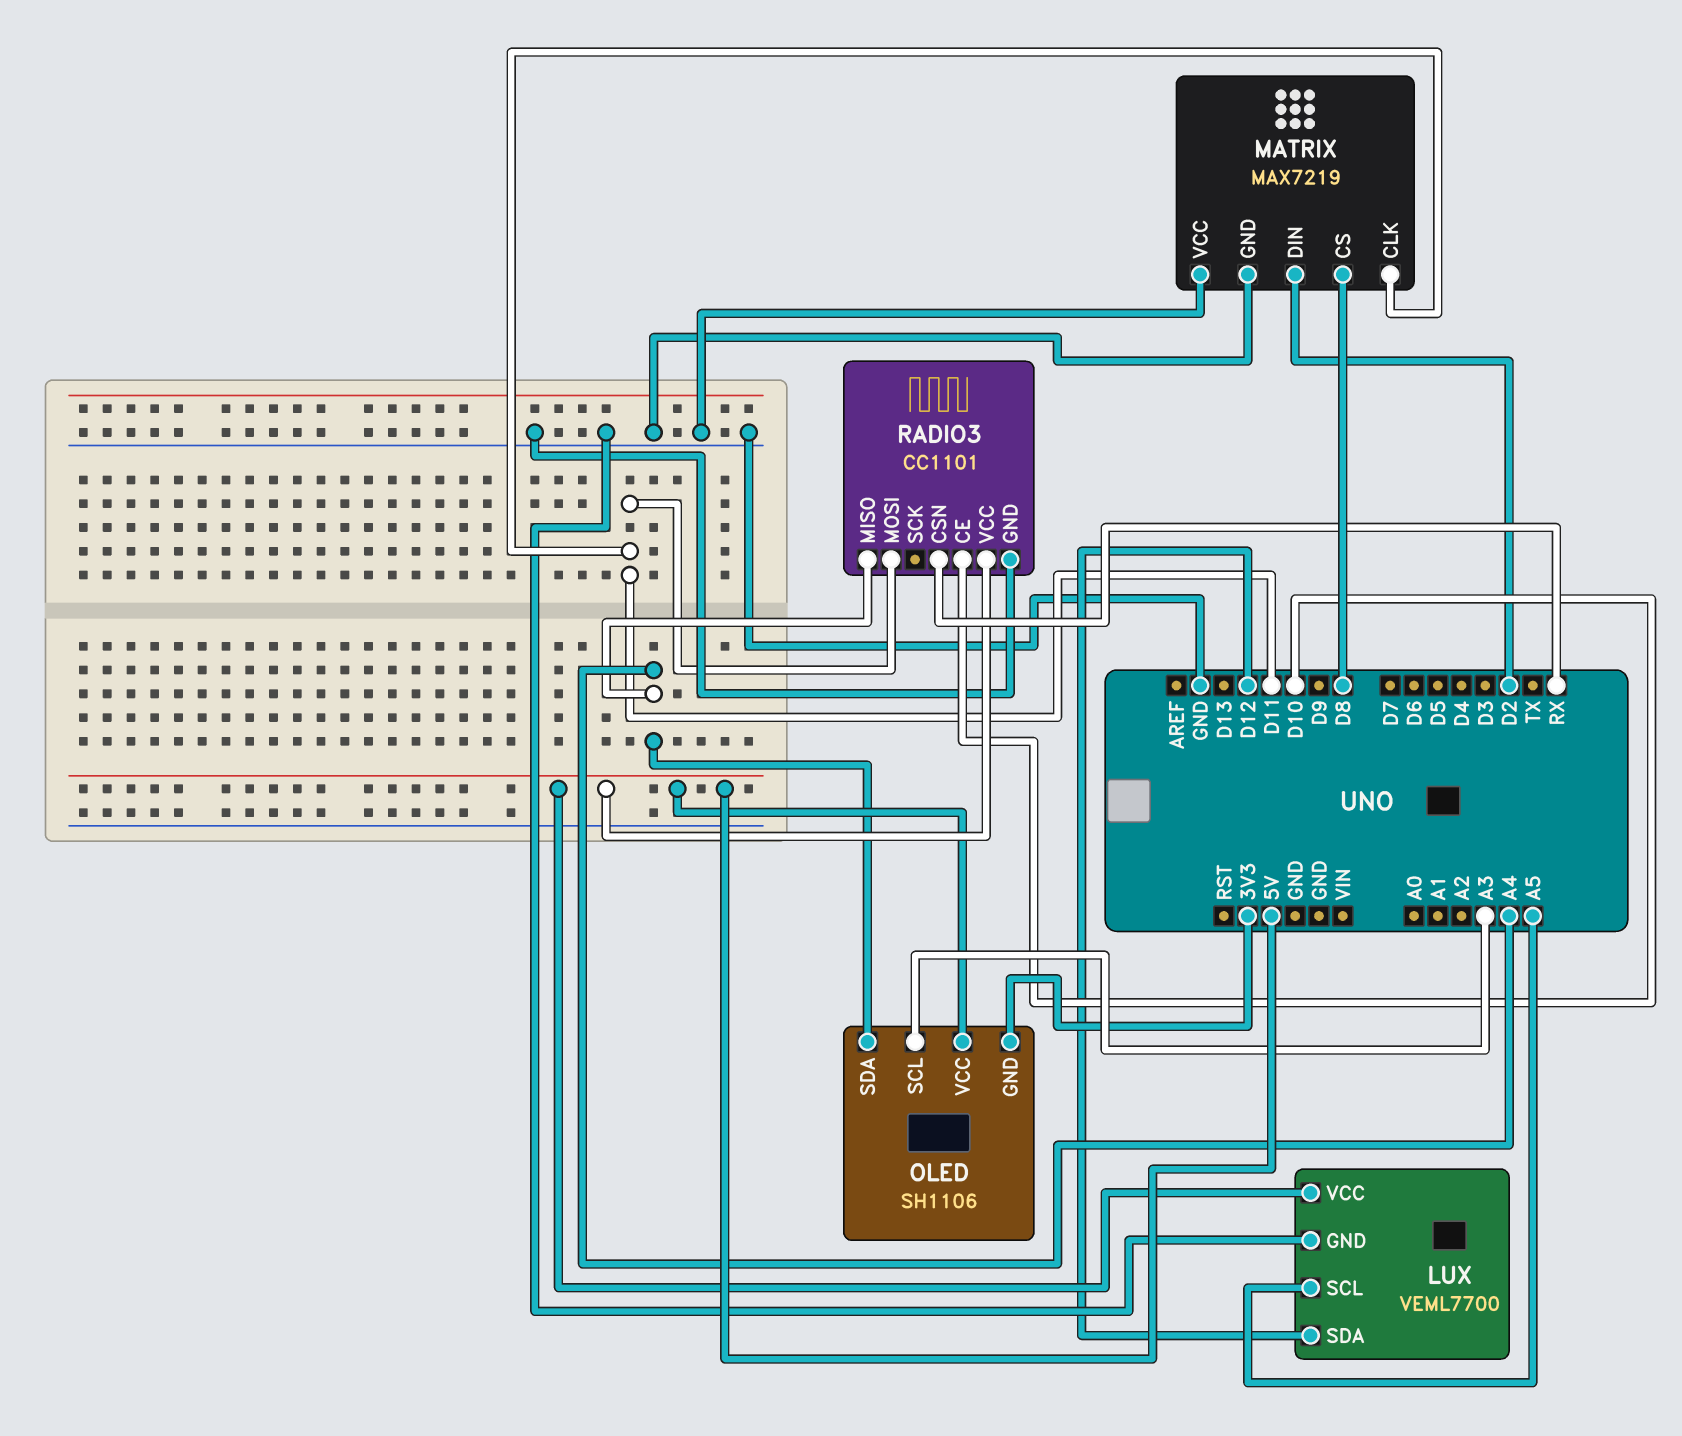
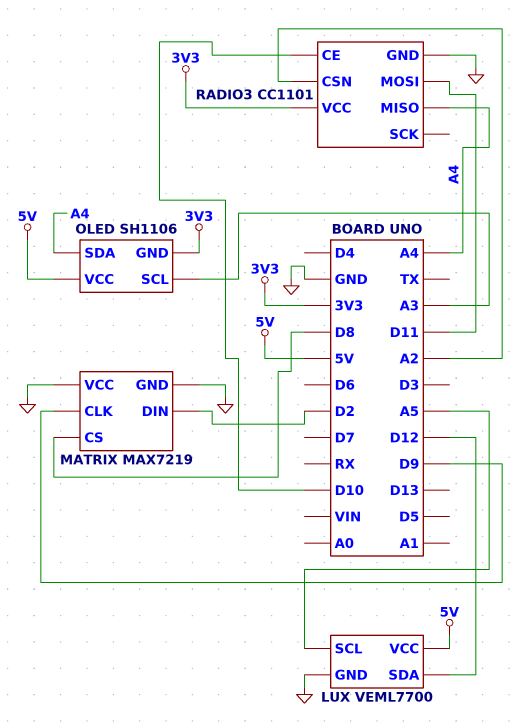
MATRIX pin CLK: D11 -> D9
RADIO3 pin CSN: RX -> A2
RADIO3 pin VCC: 5V -> 3V3

